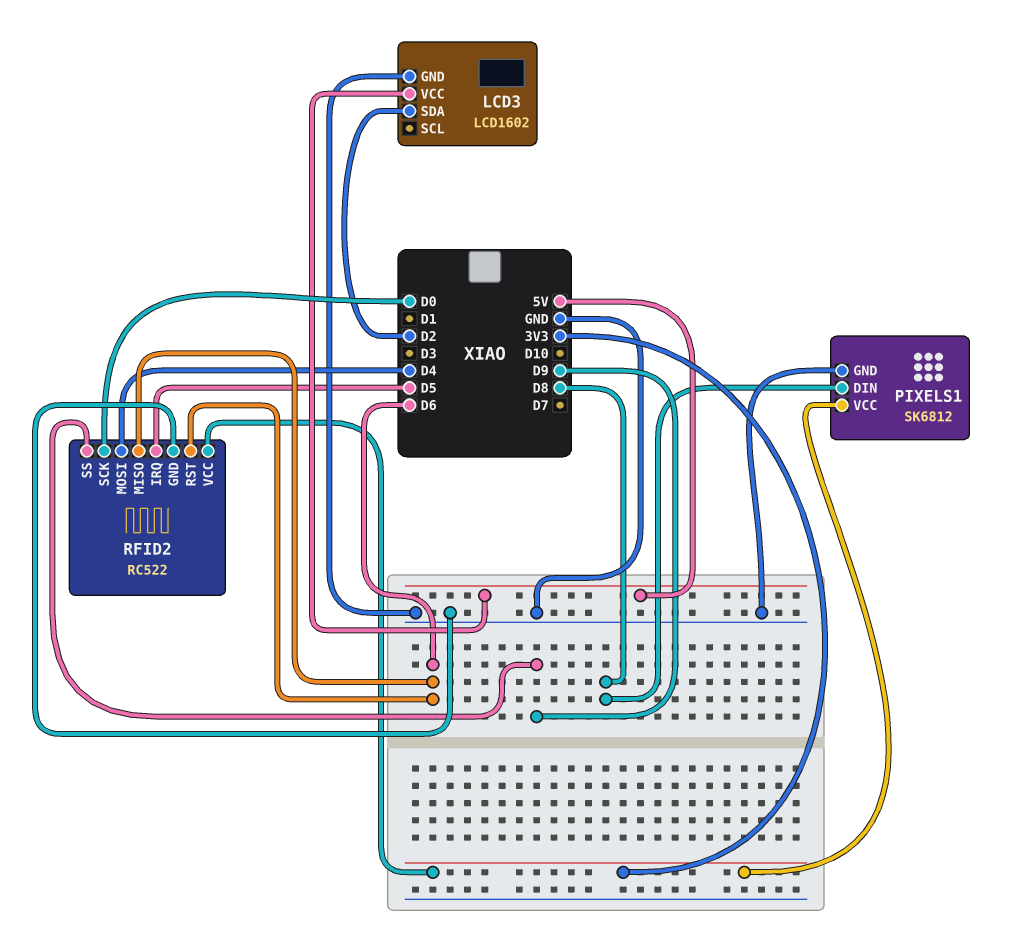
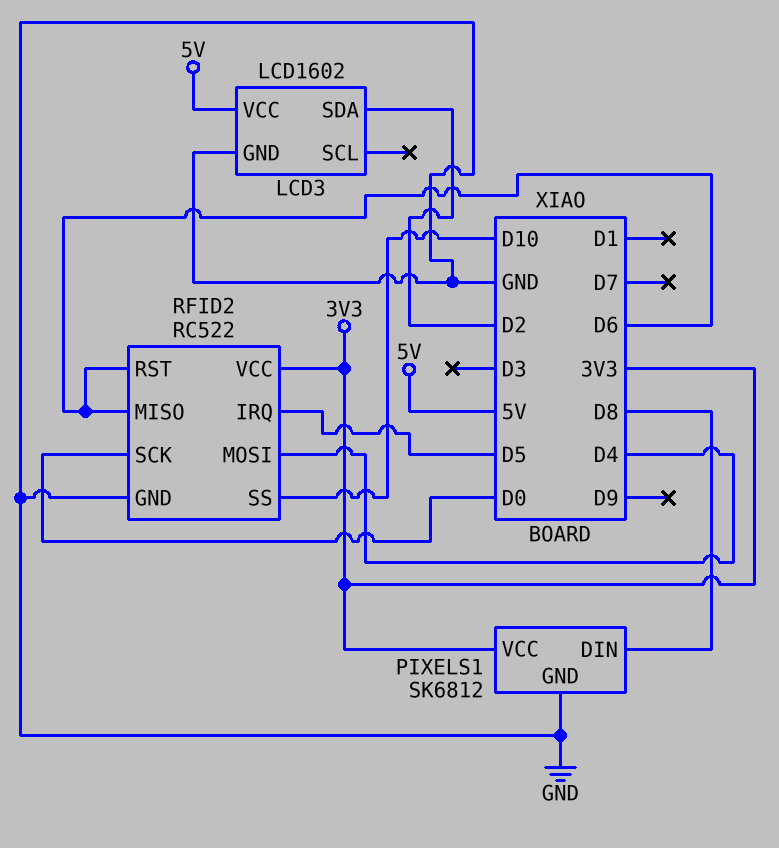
RFID2 pin SS: D9 -> D10

